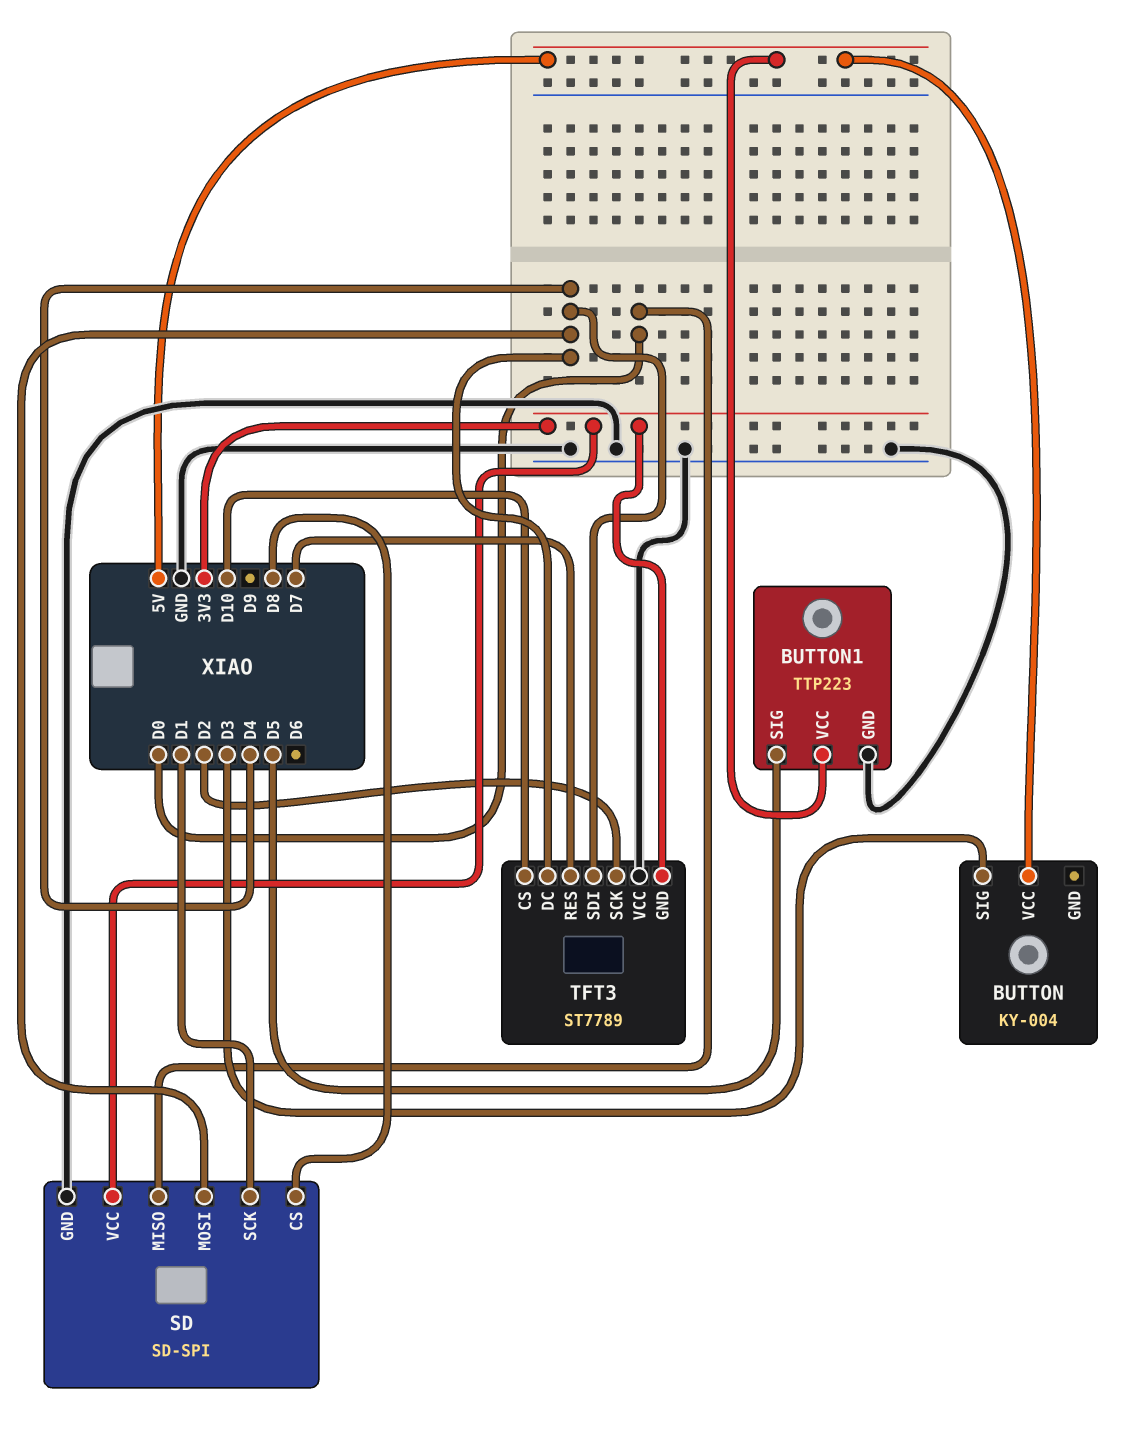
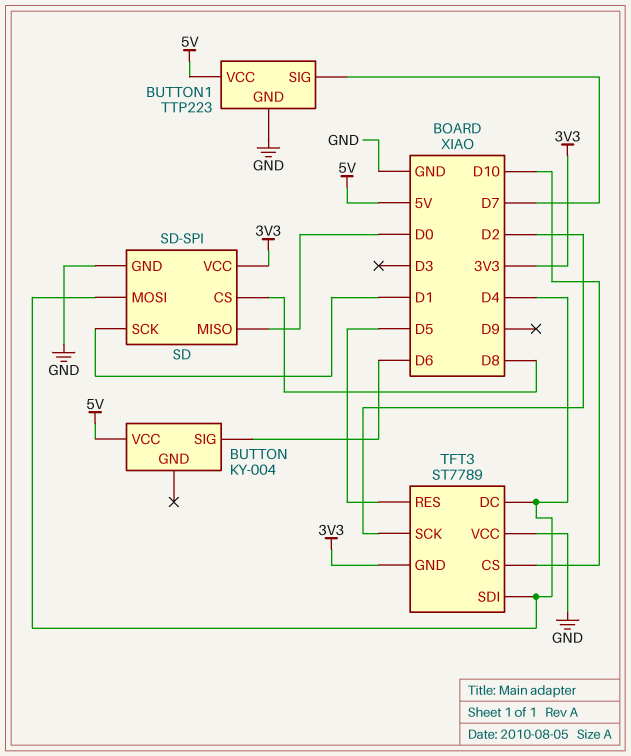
BUTTON pin SIG: D3 -> D6
BUTTON1 pin SIG: D5 -> D7
TFT3 pin RES: D7 -> D5

